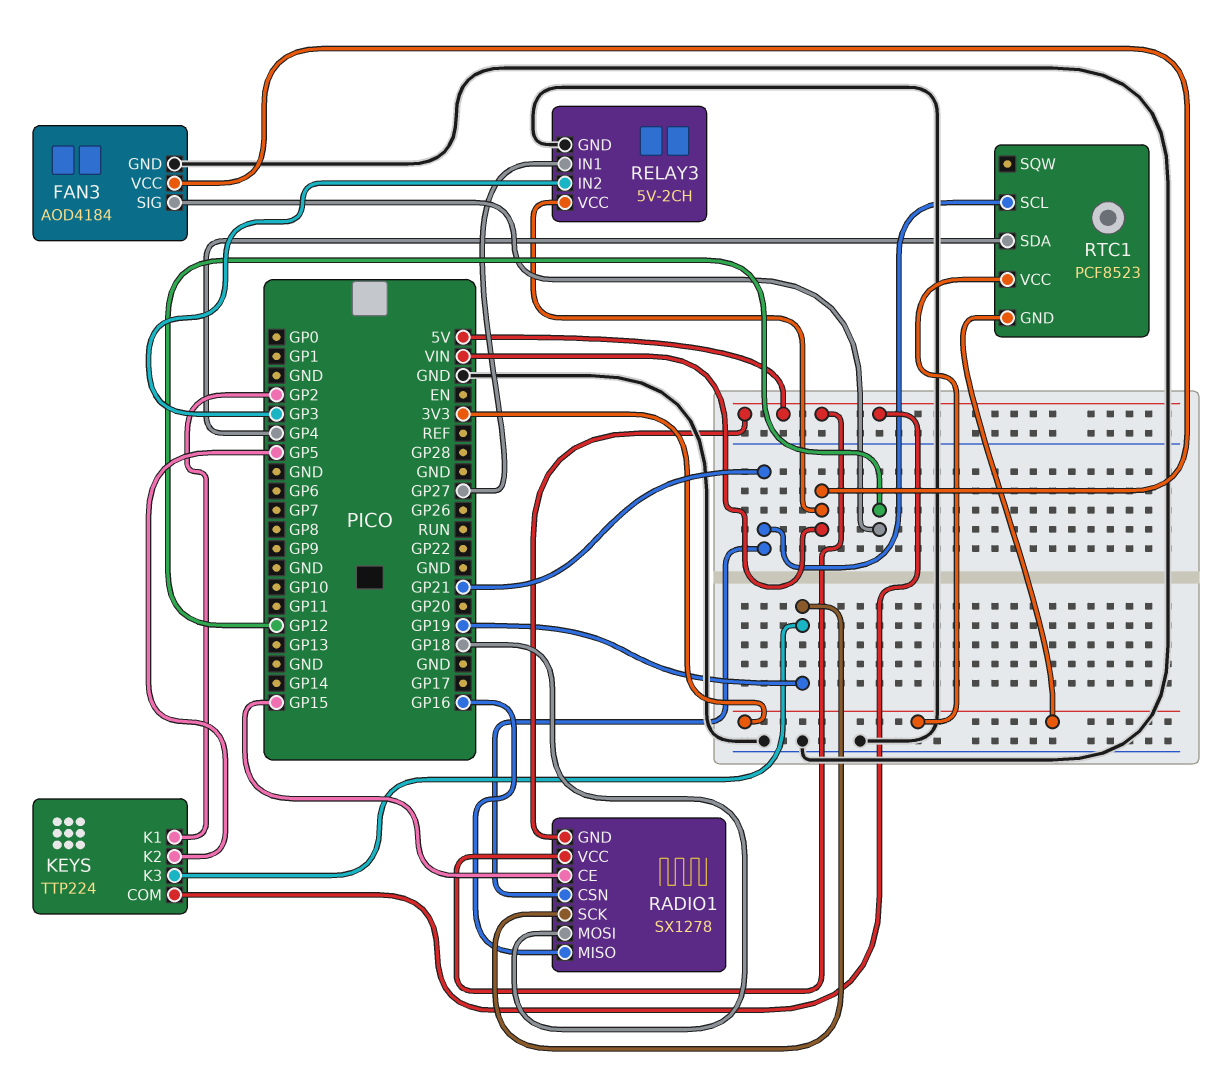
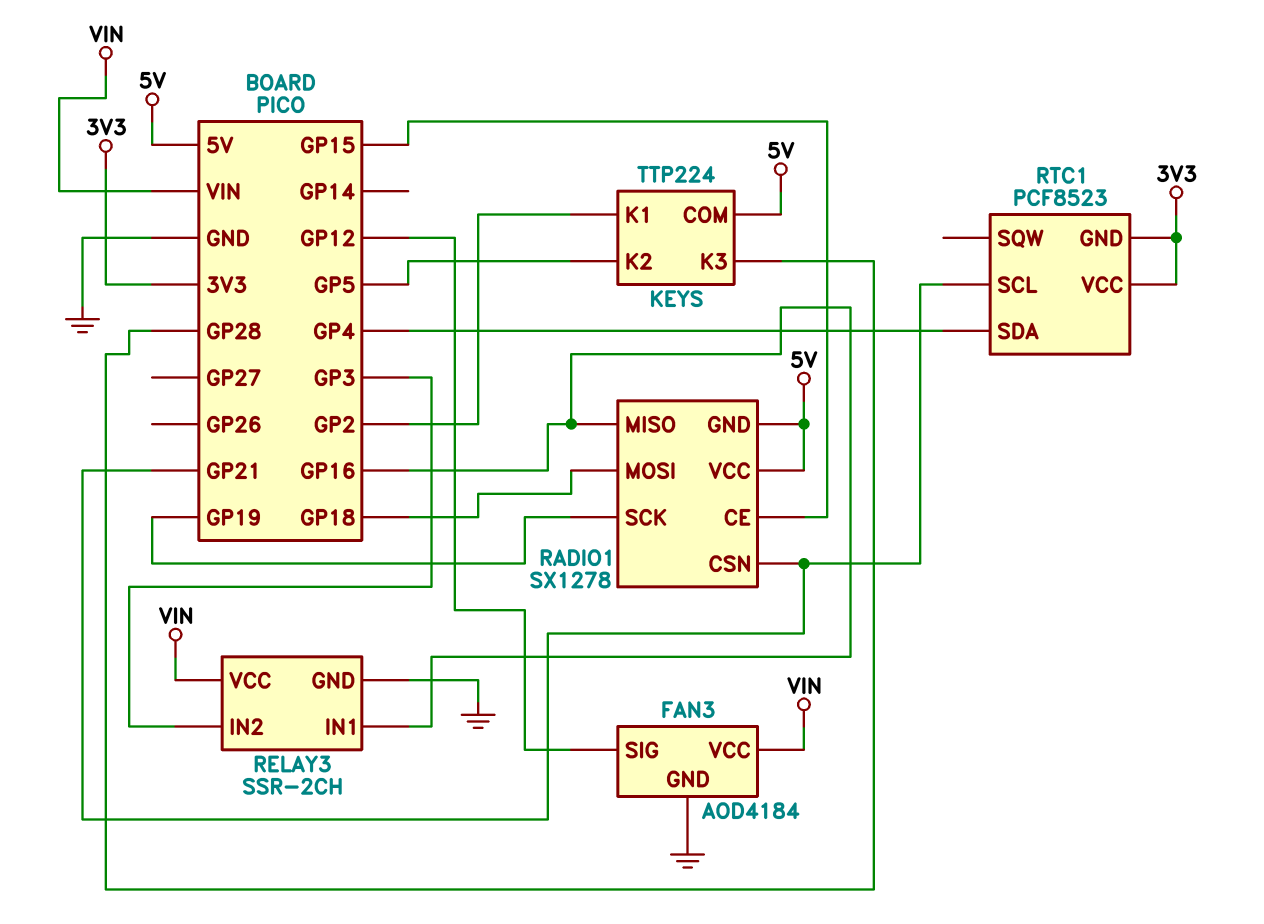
KEYS pin K3: GP19 -> GP28
RELAY3: 5V-2CH -> SSR-2CH
RELAY3 pin IN1: GP27 -> GP16

